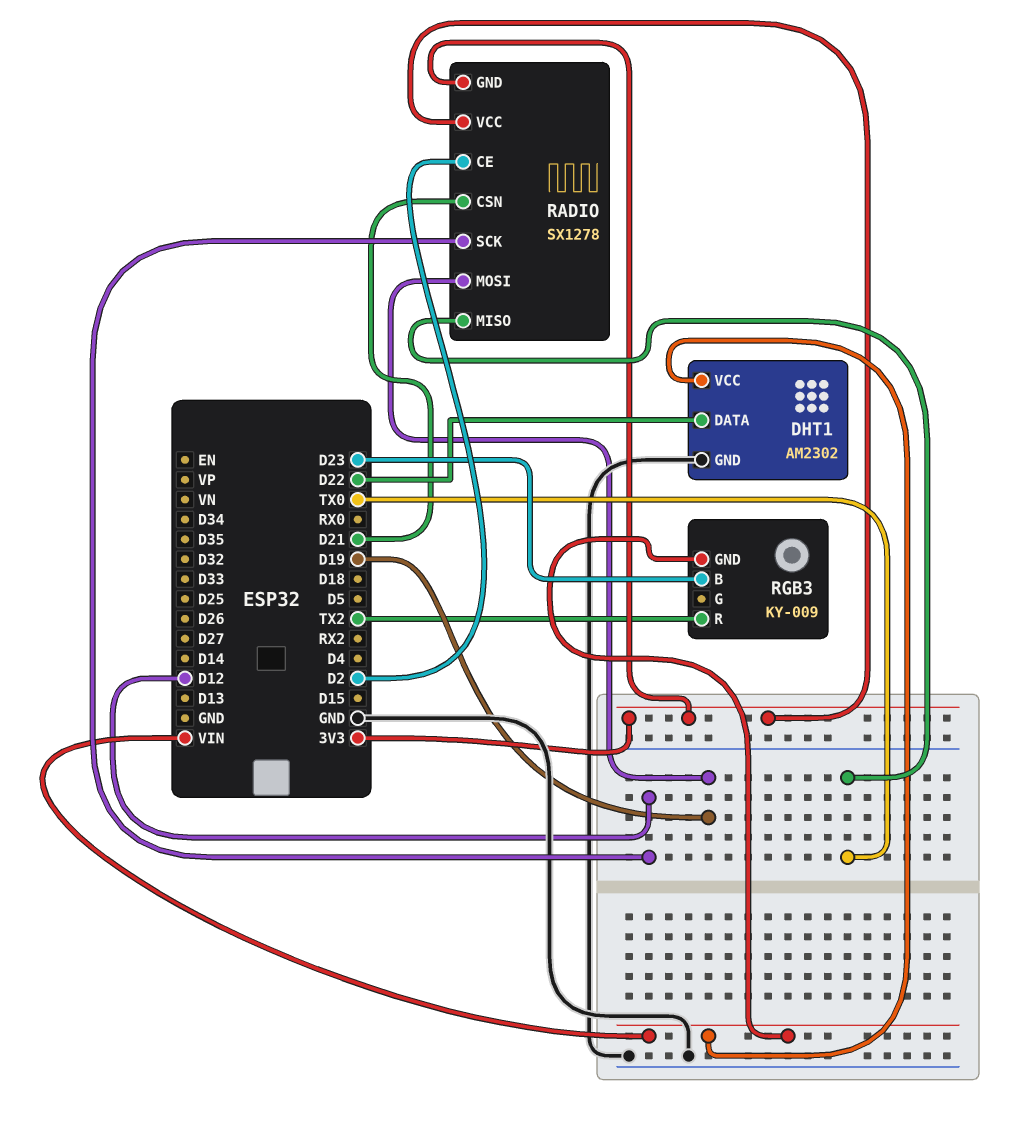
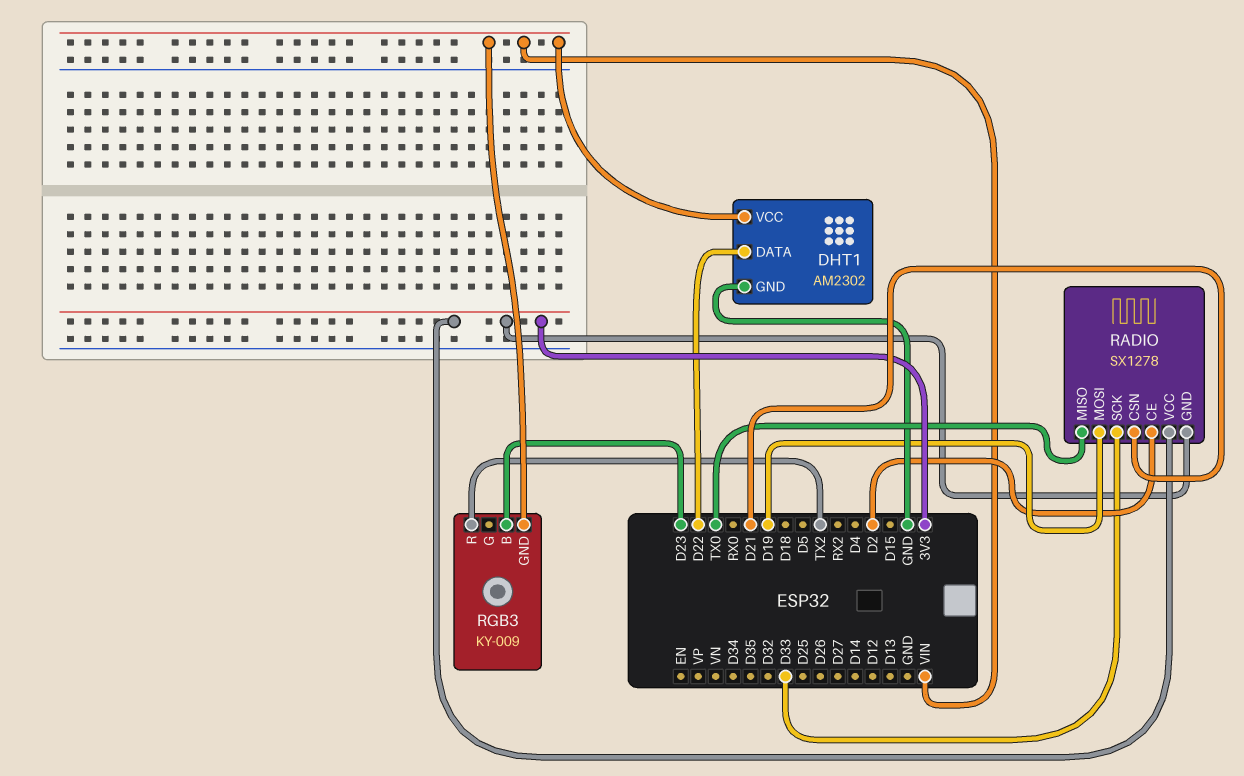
RADIO pin SCK: D12 -> D33

